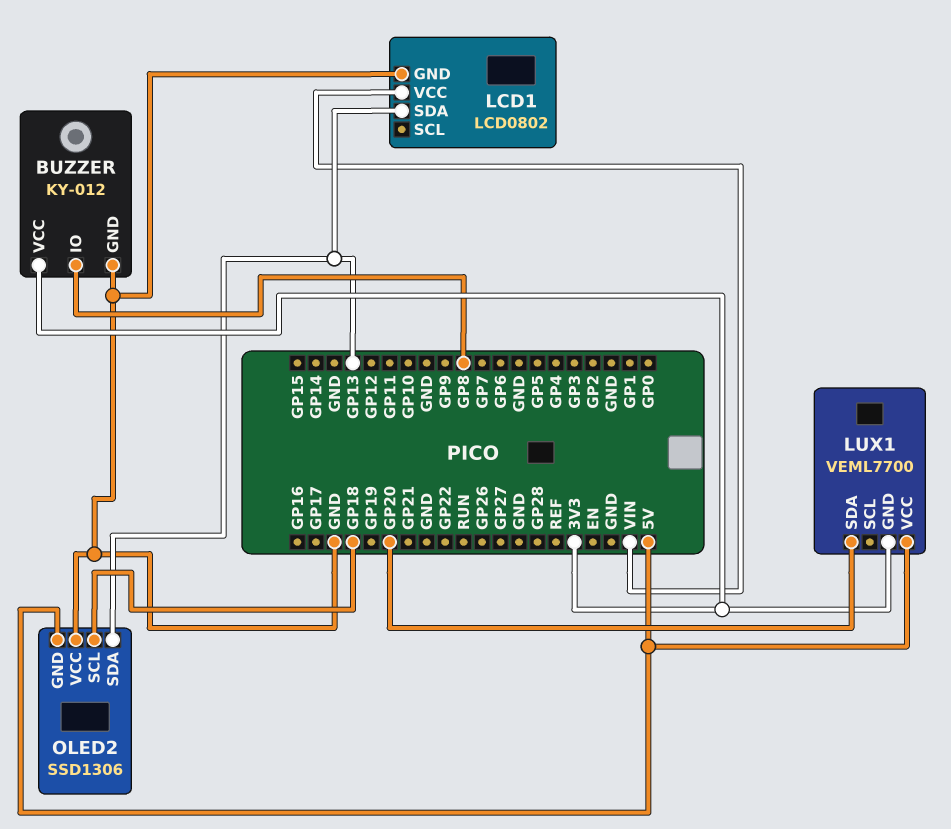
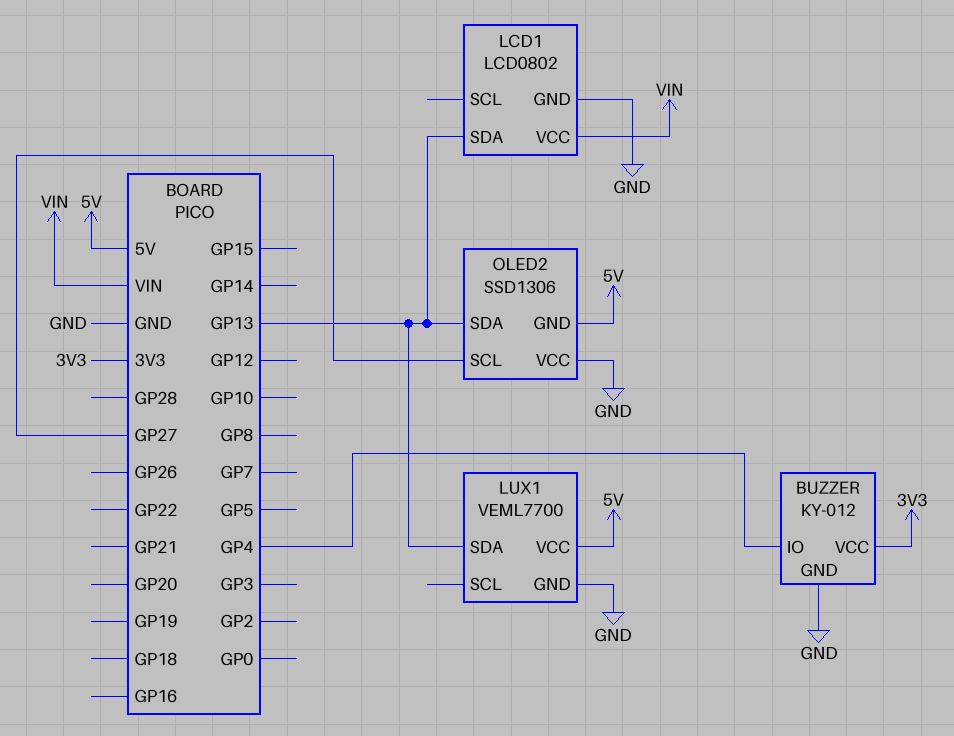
BUZZER pin IO: GP8 -> GP4
LUX1 pin GND: 3V3 -> GND
LUX1 pin SDA: GP20 -> GP13
OLED2 pin SCL: GP18 -> GP27

